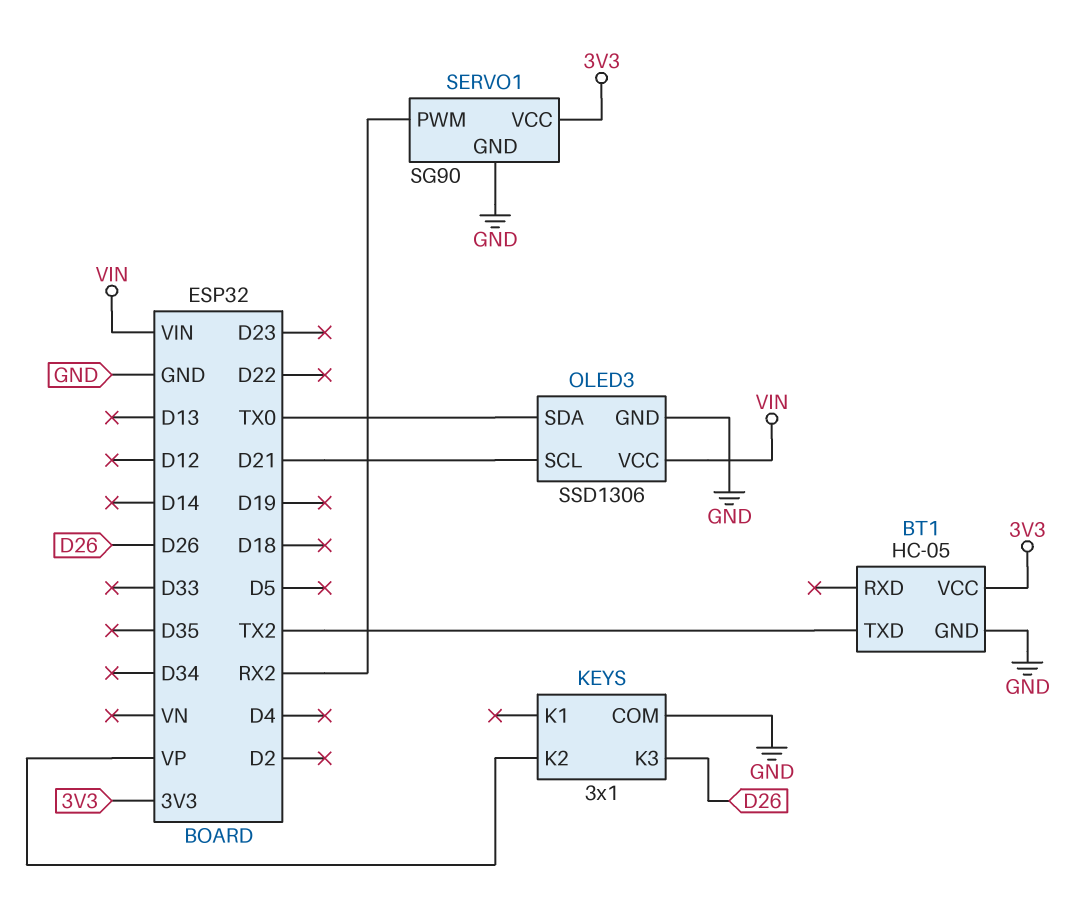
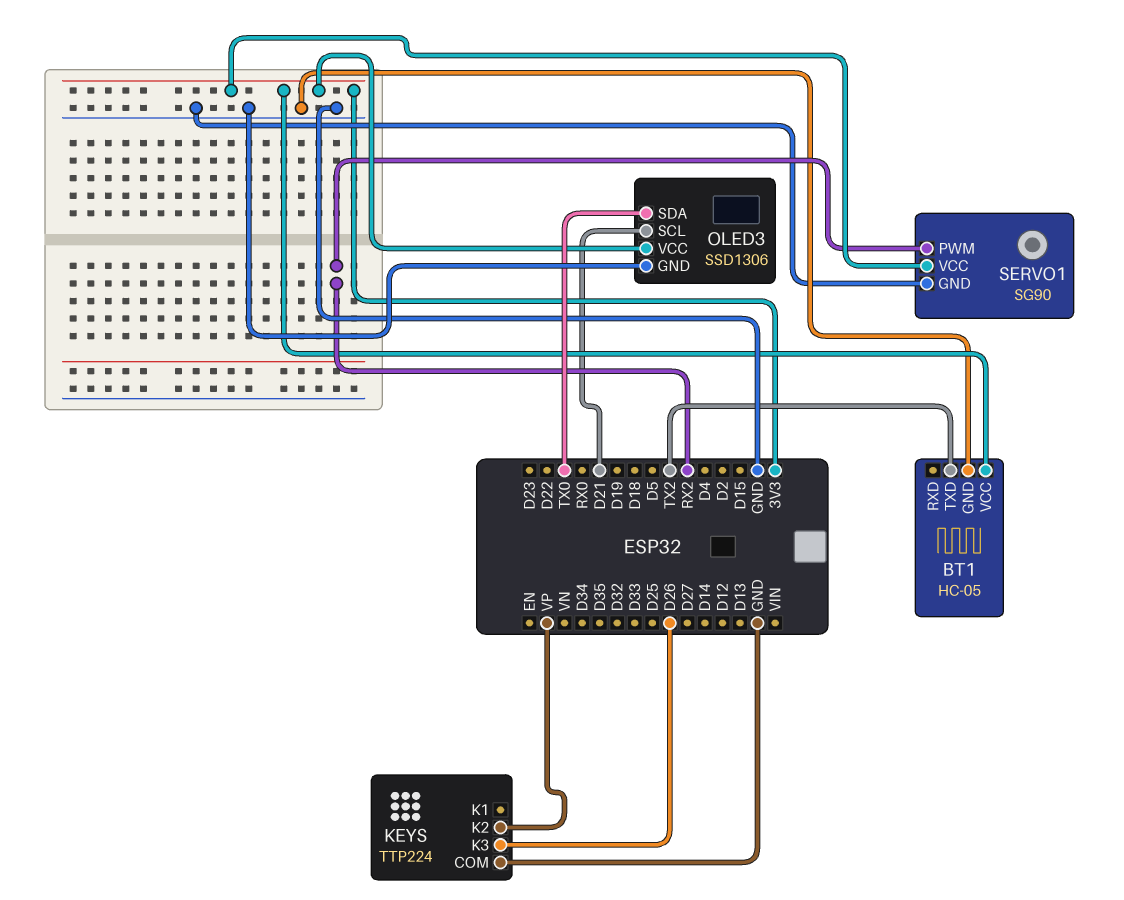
KEYS: 3x1 -> TTP224
OLED3 pin VCC: VIN -> 3V3

